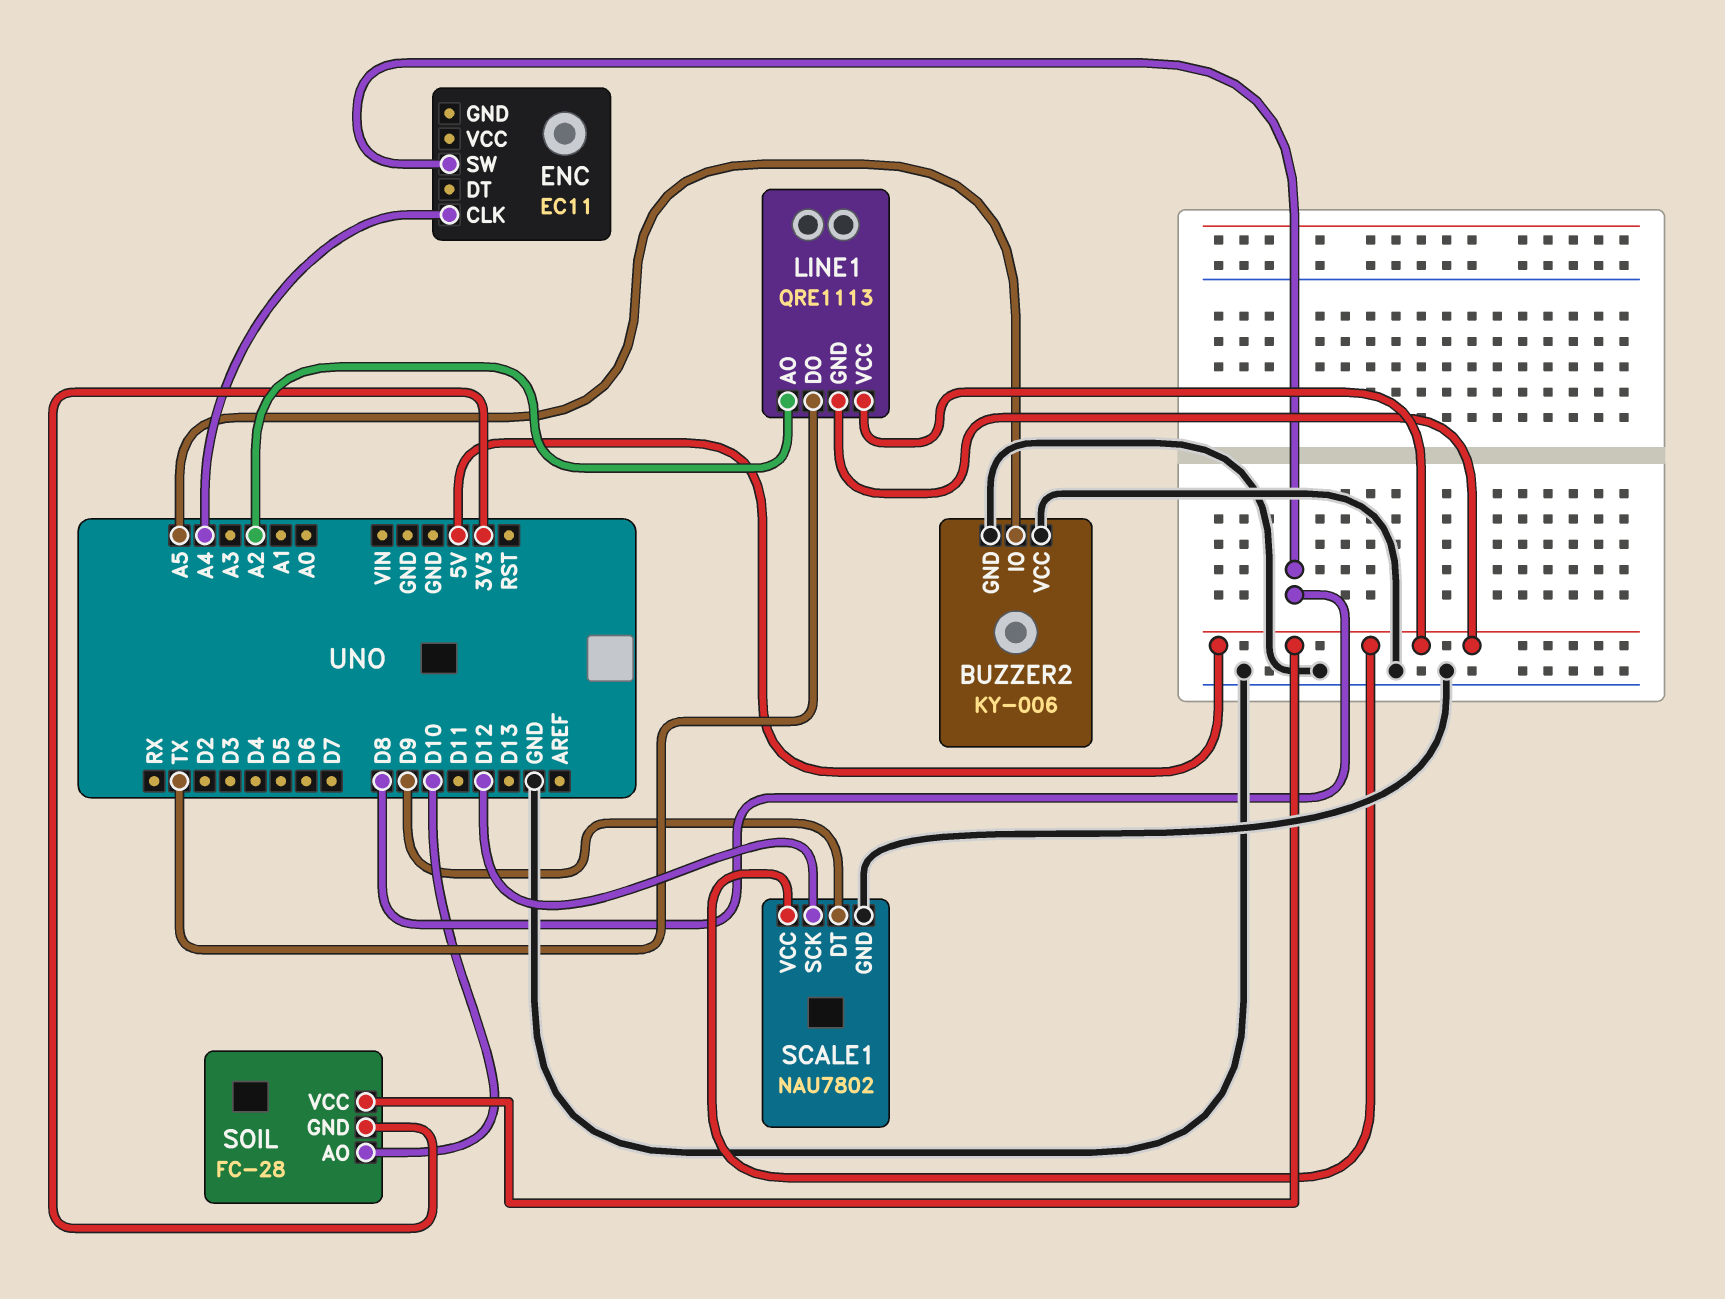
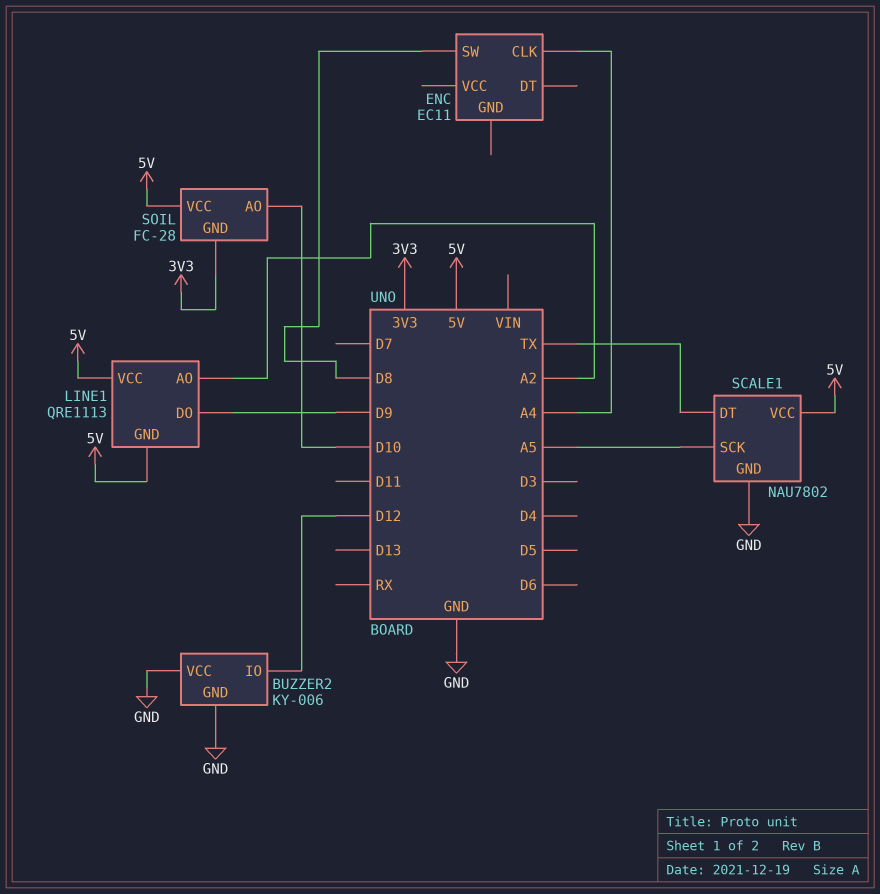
BUZZER2 pin IO: A5 -> D12
LINE1 pin DO: TX -> D9
SCALE1 pin DT: D9 -> TX
SCALE1 pin SCK: D12 -> A5

